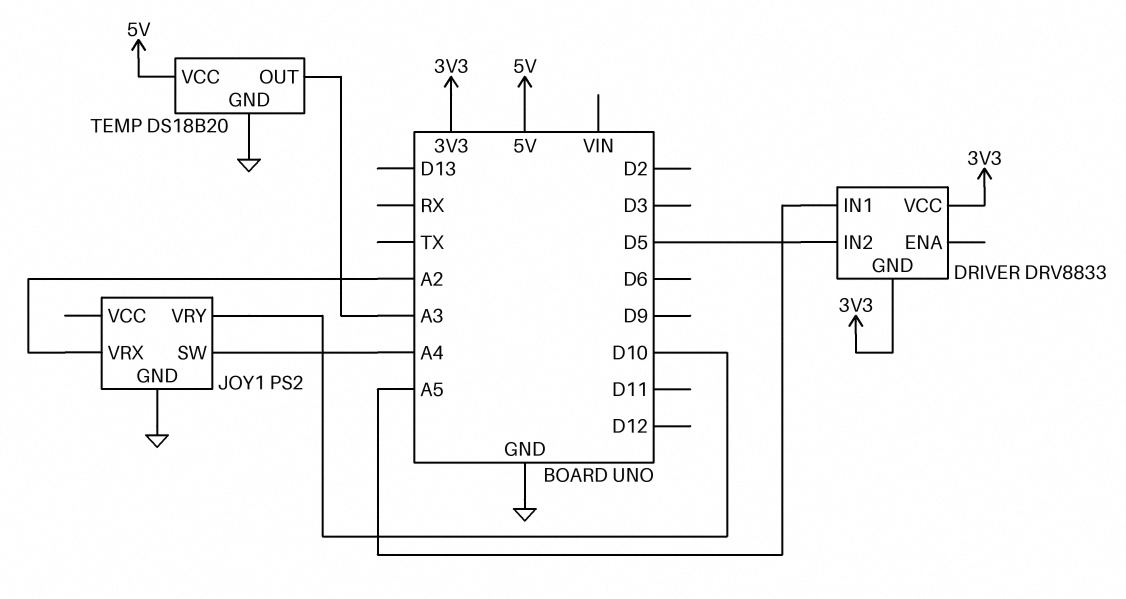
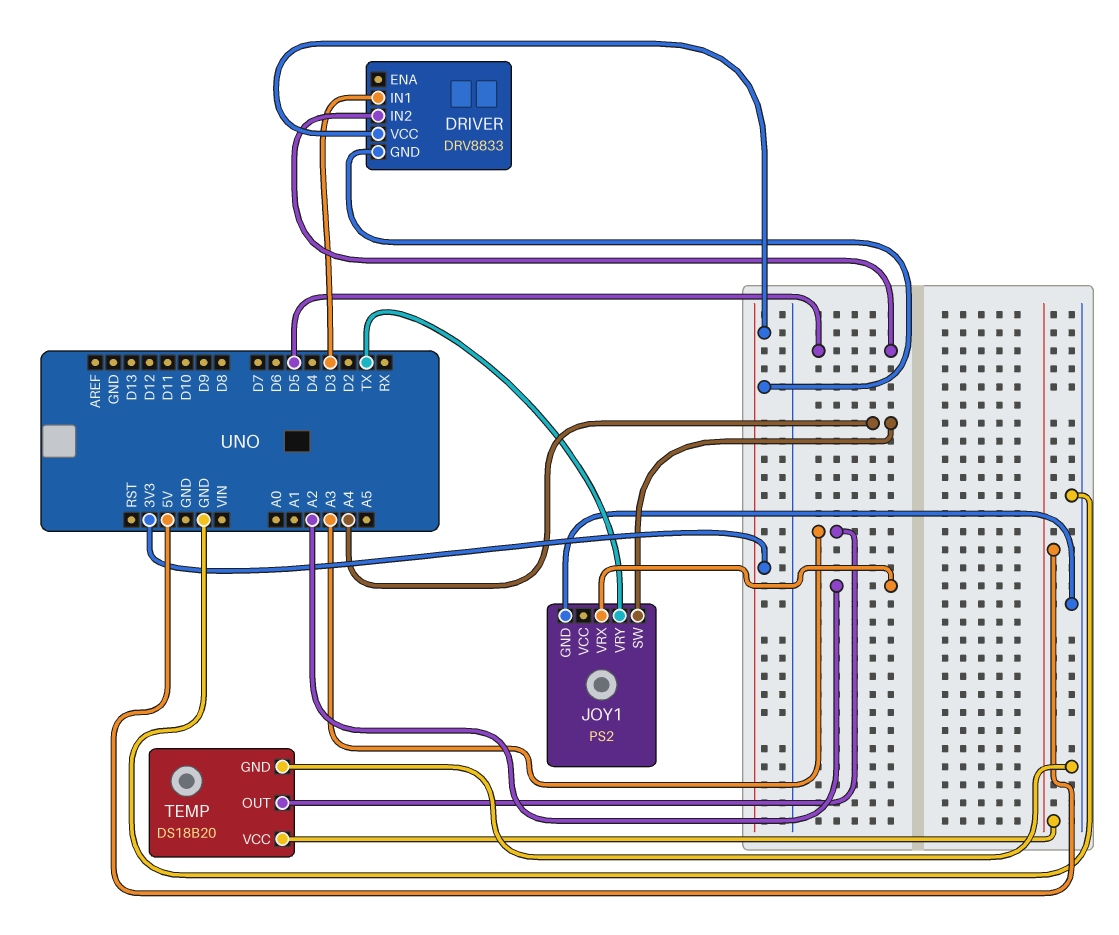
DRIVER pin IN1: A5 -> D3
JOY1 pin VRY: D10 -> TX

